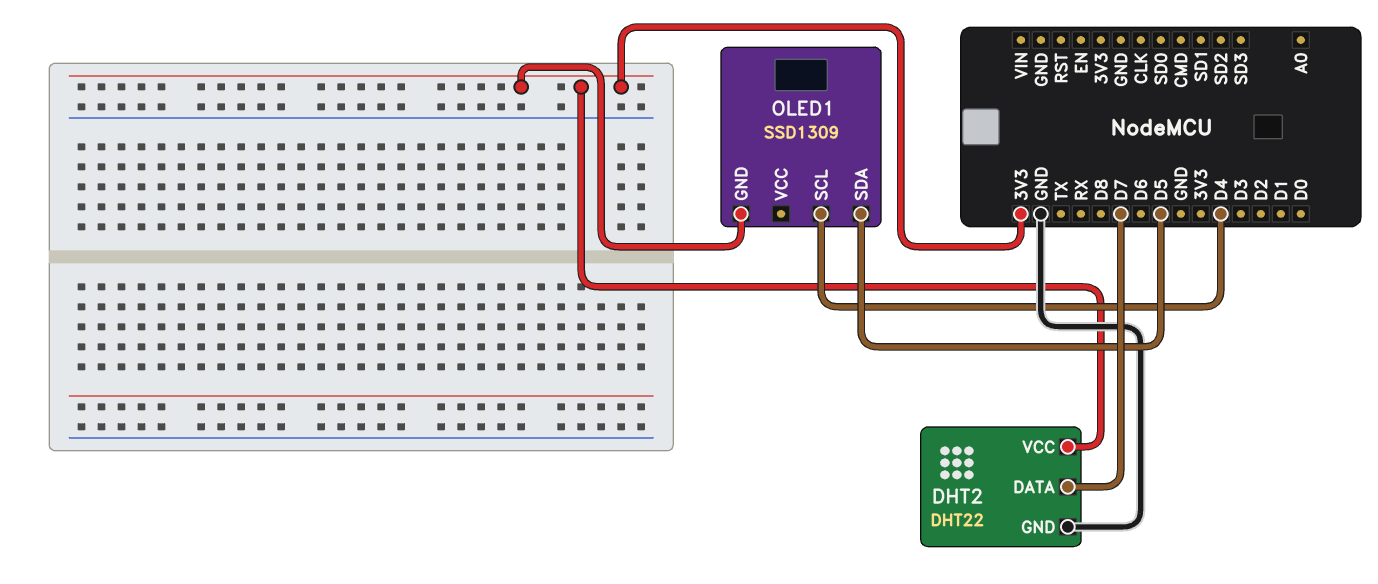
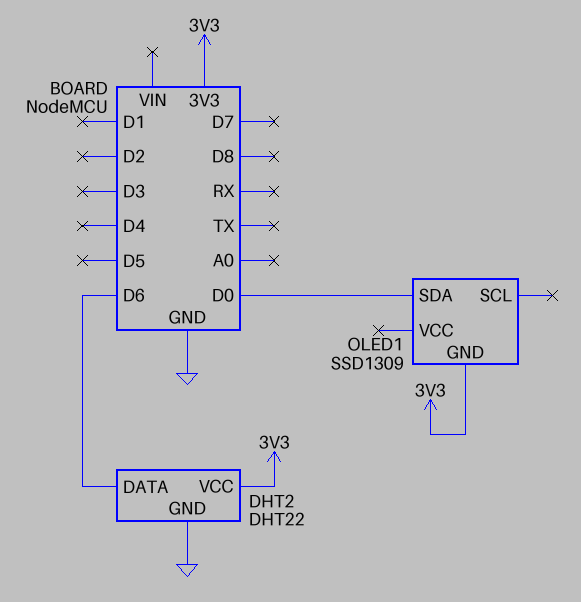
DHT2 pin DATA: D7 -> D6
OLED1 pin SCL: D4 -> none
OLED1 pin SDA: D5 -> D0

